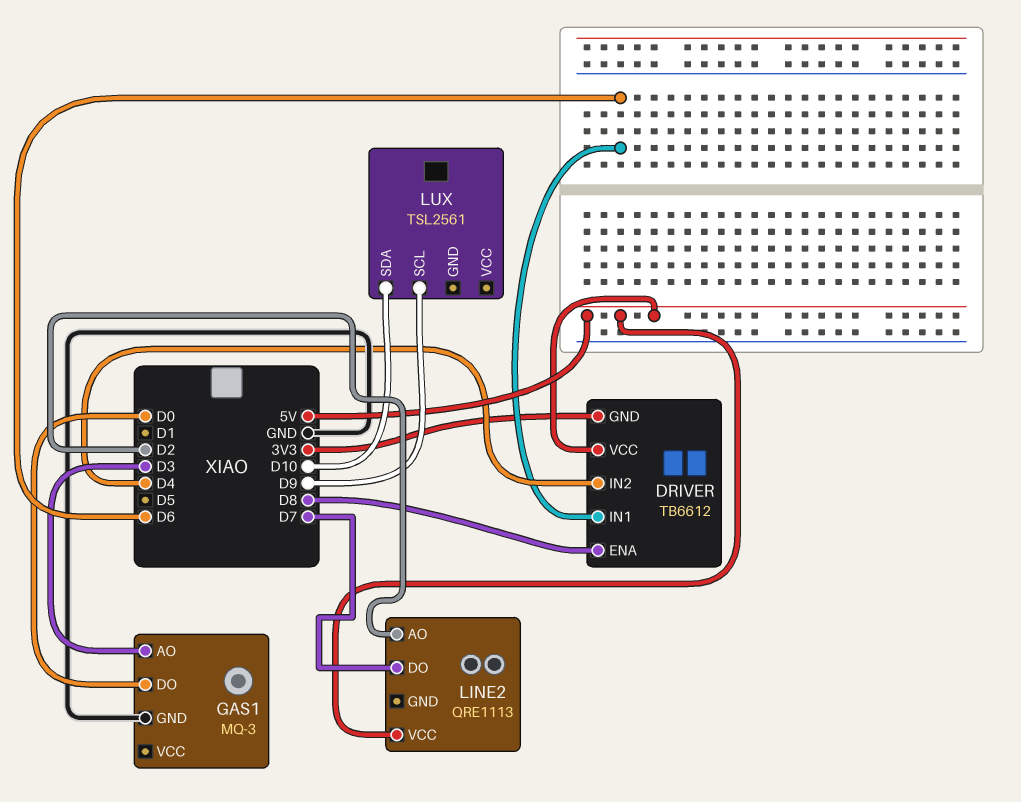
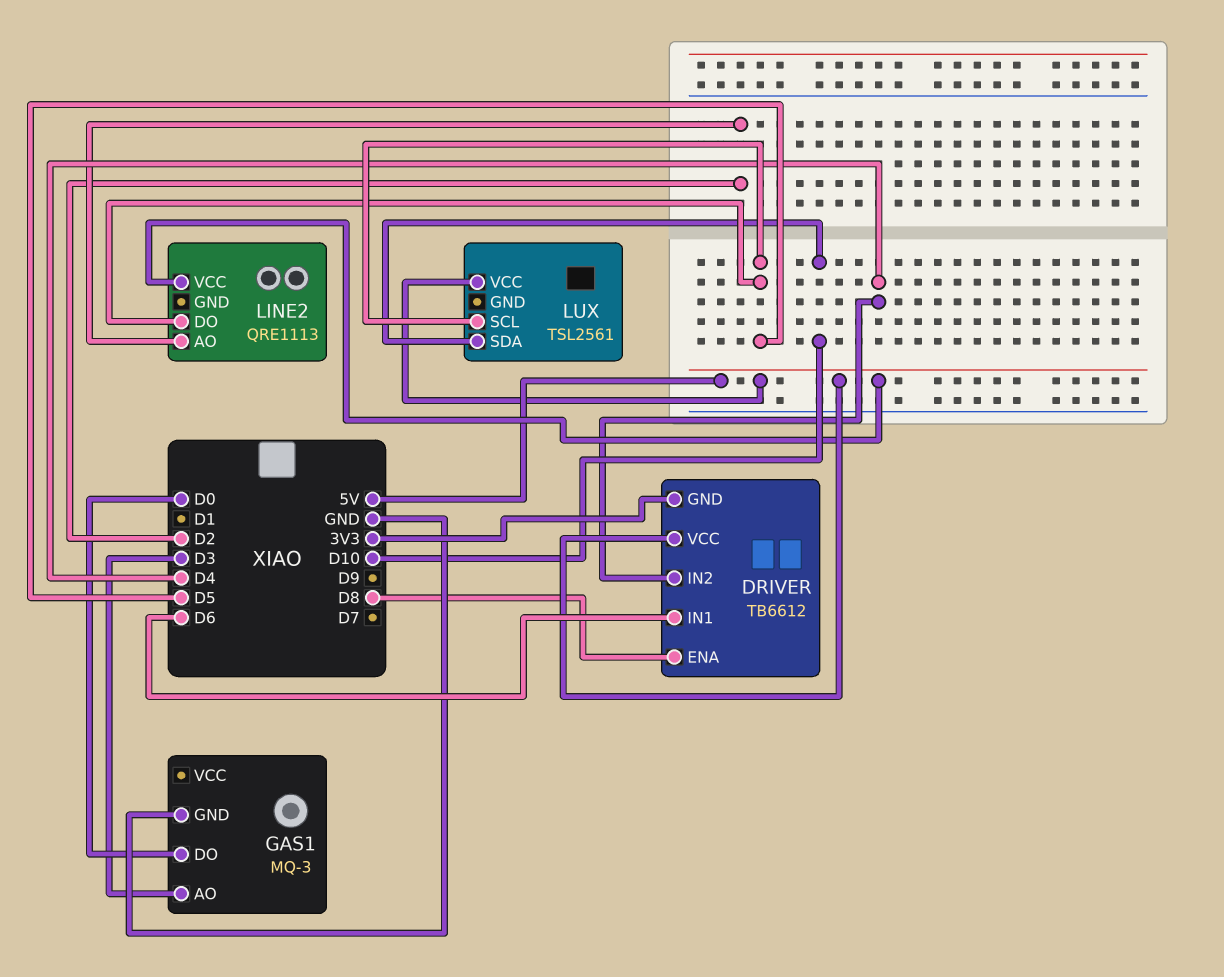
LINE2 pin DO: D7 -> D5
LUX pin SCL: D9 -> D5
LUX pin VCC: none -> 5V

